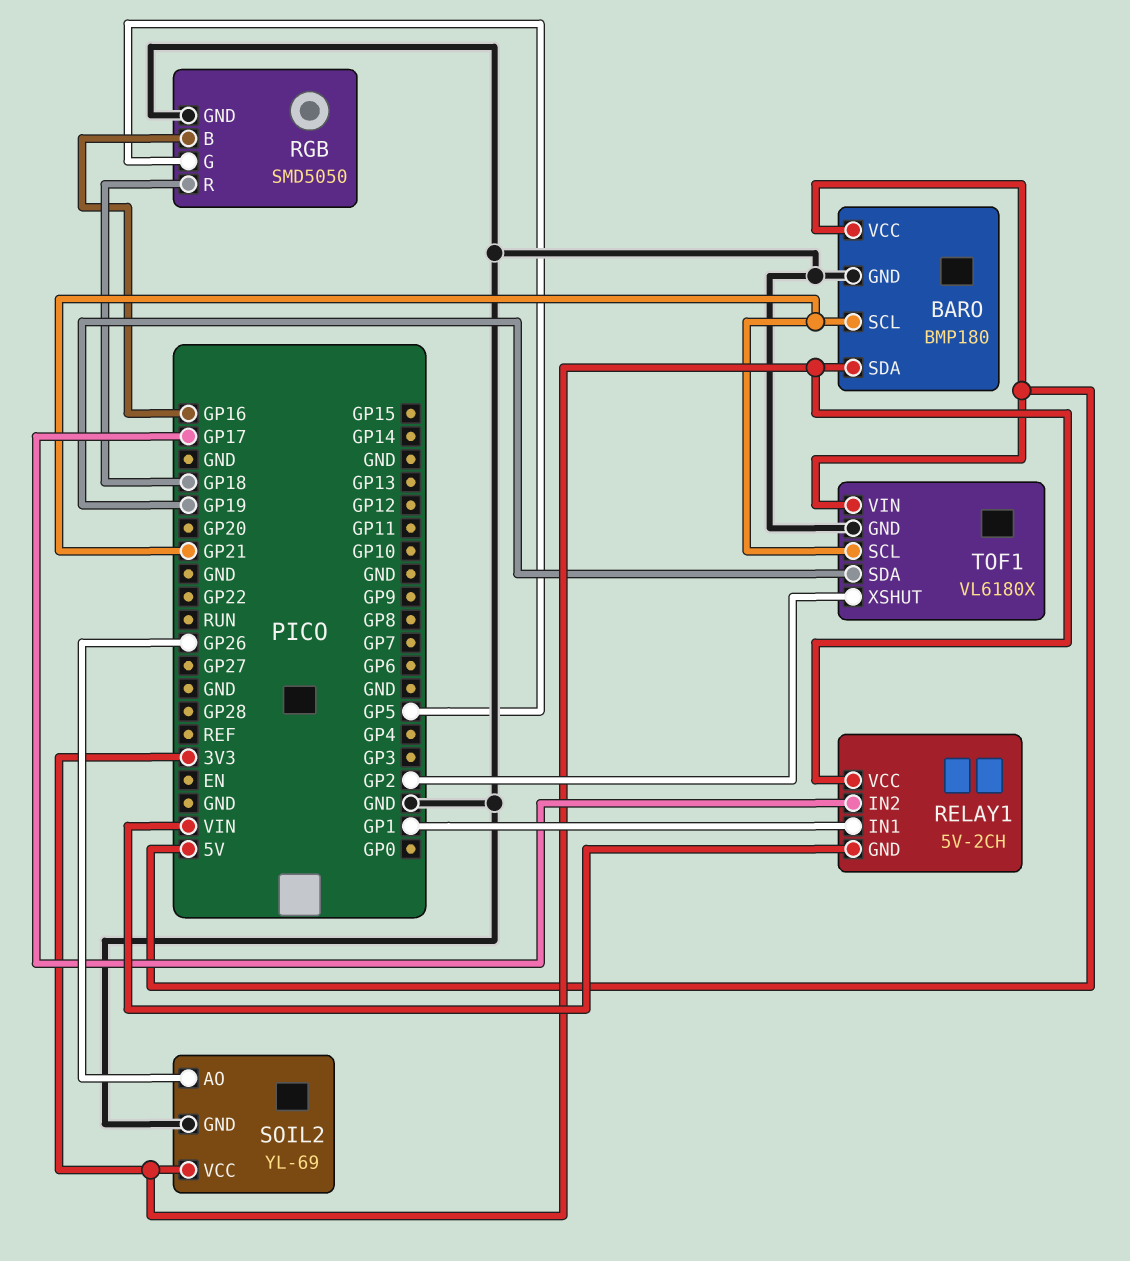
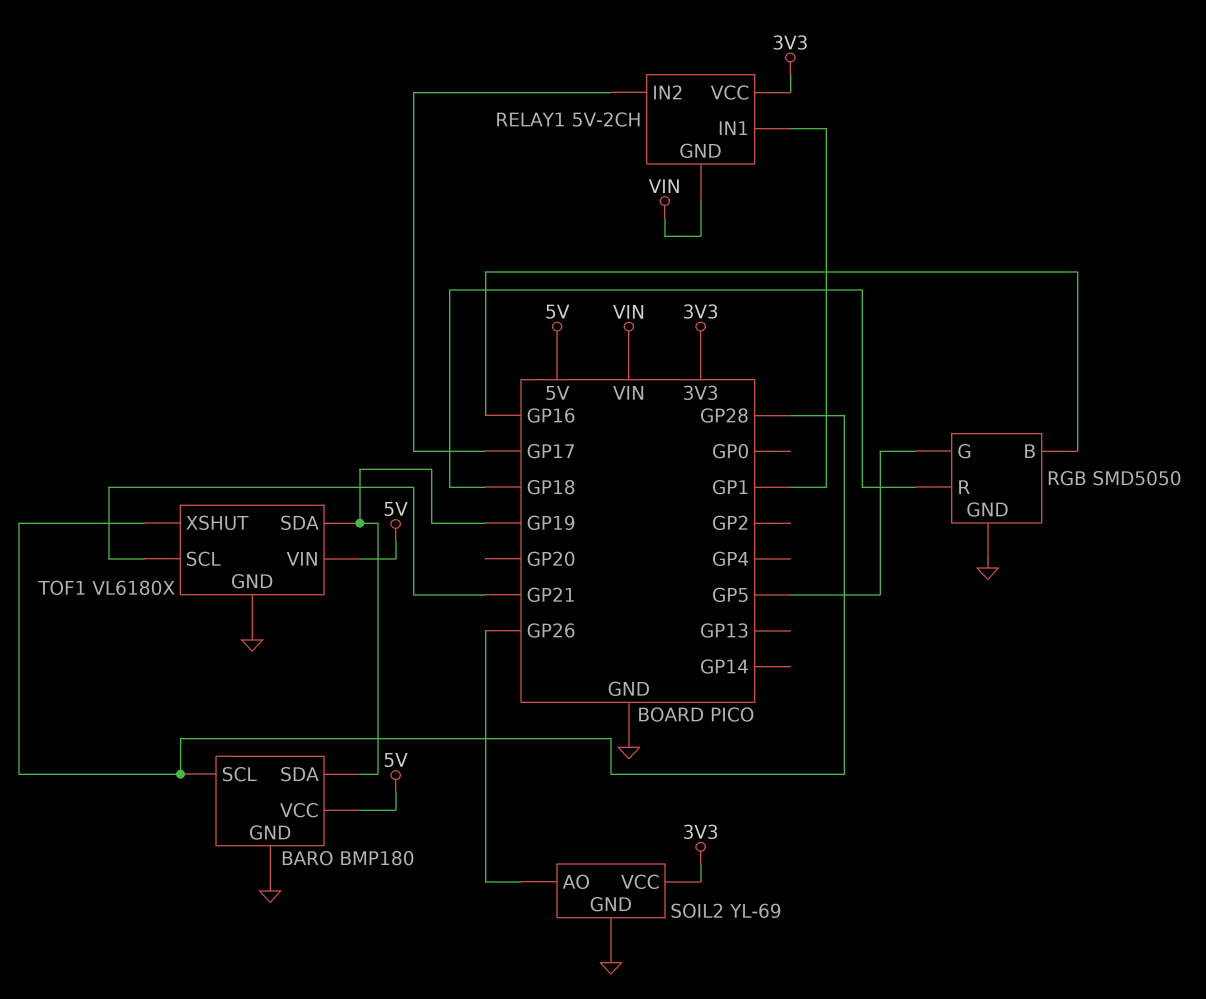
BARO pin SCL: GP21 -> GP28
BARO pin SDA: 3V3 -> GP19
TOF1 pin XSHUT: GP2 -> GP28

